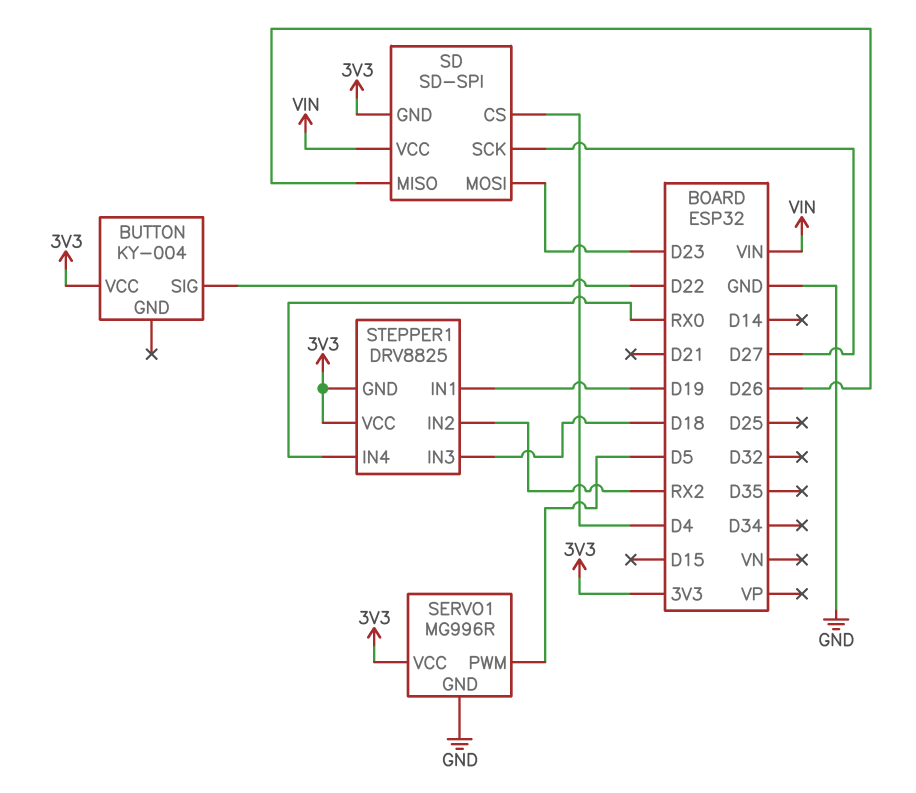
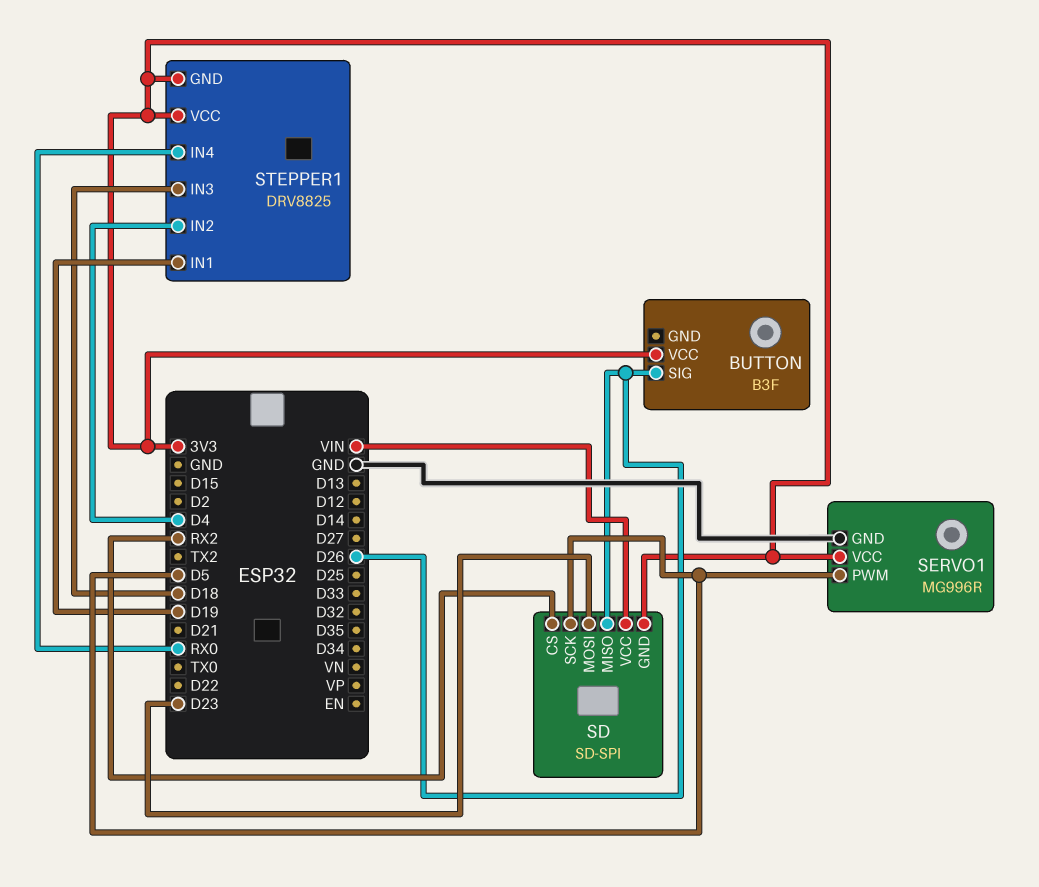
BUTTON: KY-004 -> B3F
BUTTON pin SIG: D22 -> D26
SD pin CS: D4 -> RX2
SD pin SCK: D27 -> D5
STEPPER1 pin IN2: RX2 -> D4

